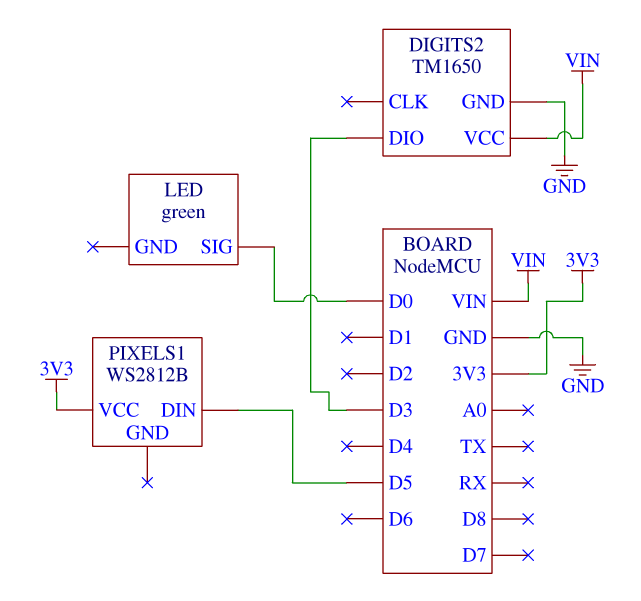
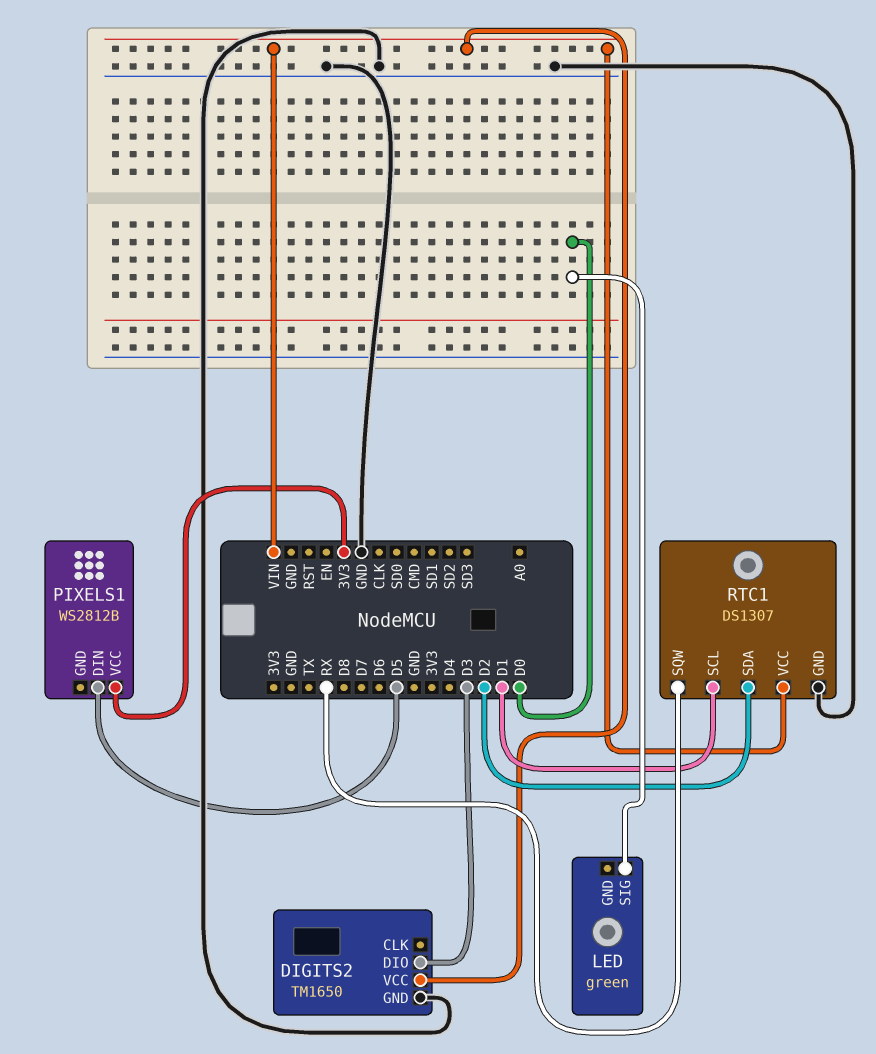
RTC1: none -> DS1307
RTC1 pin GND: none -> GND
RTC1 pin SCL: none -> D1
RTC1 pin SDA: none -> D2
RTC1 pin SQW: none -> RX
RTC1 pin VCC: none -> VIN

